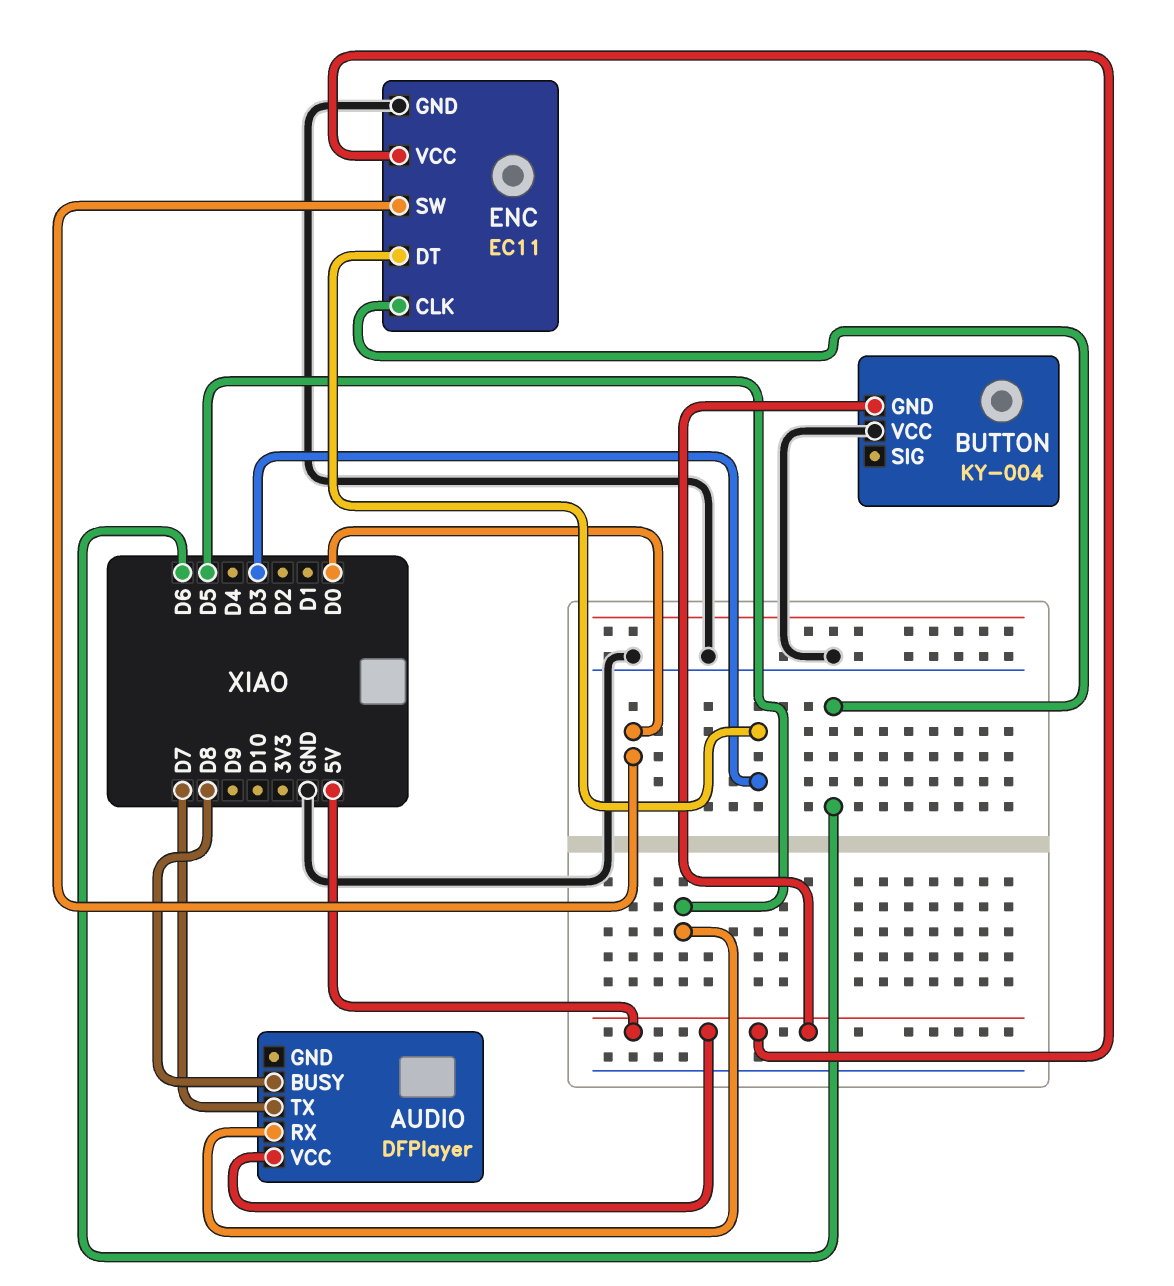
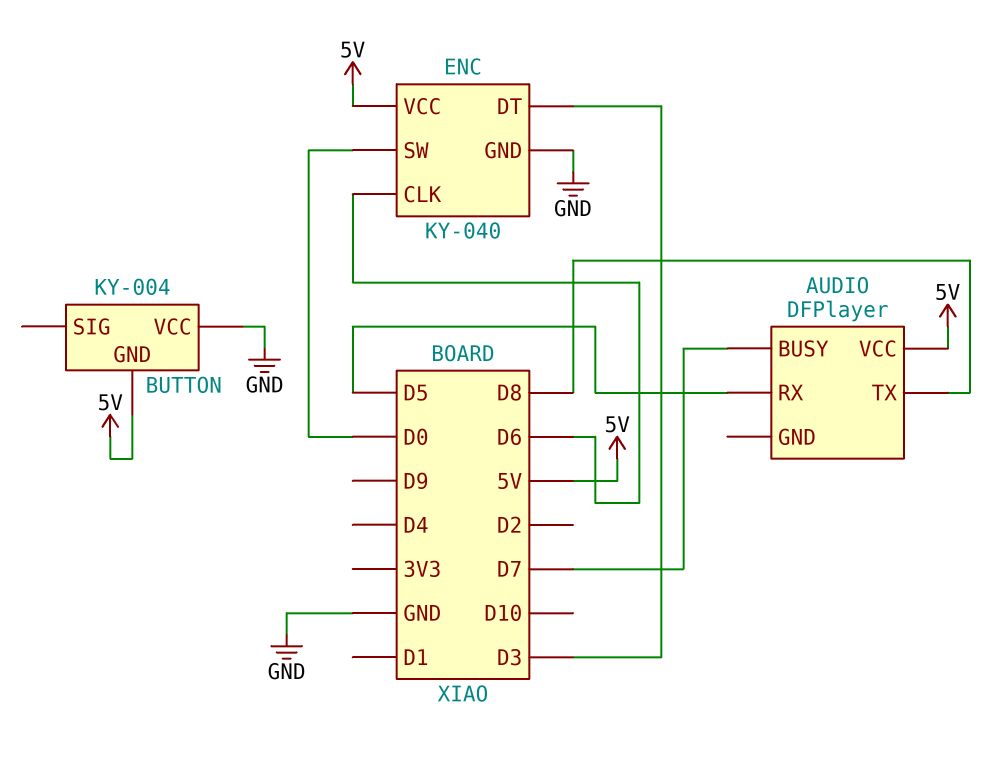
AUDIO pin BUSY: D8 -> D7
AUDIO pin TX: D7 -> D8
ENC: EC11 -> KY-040

